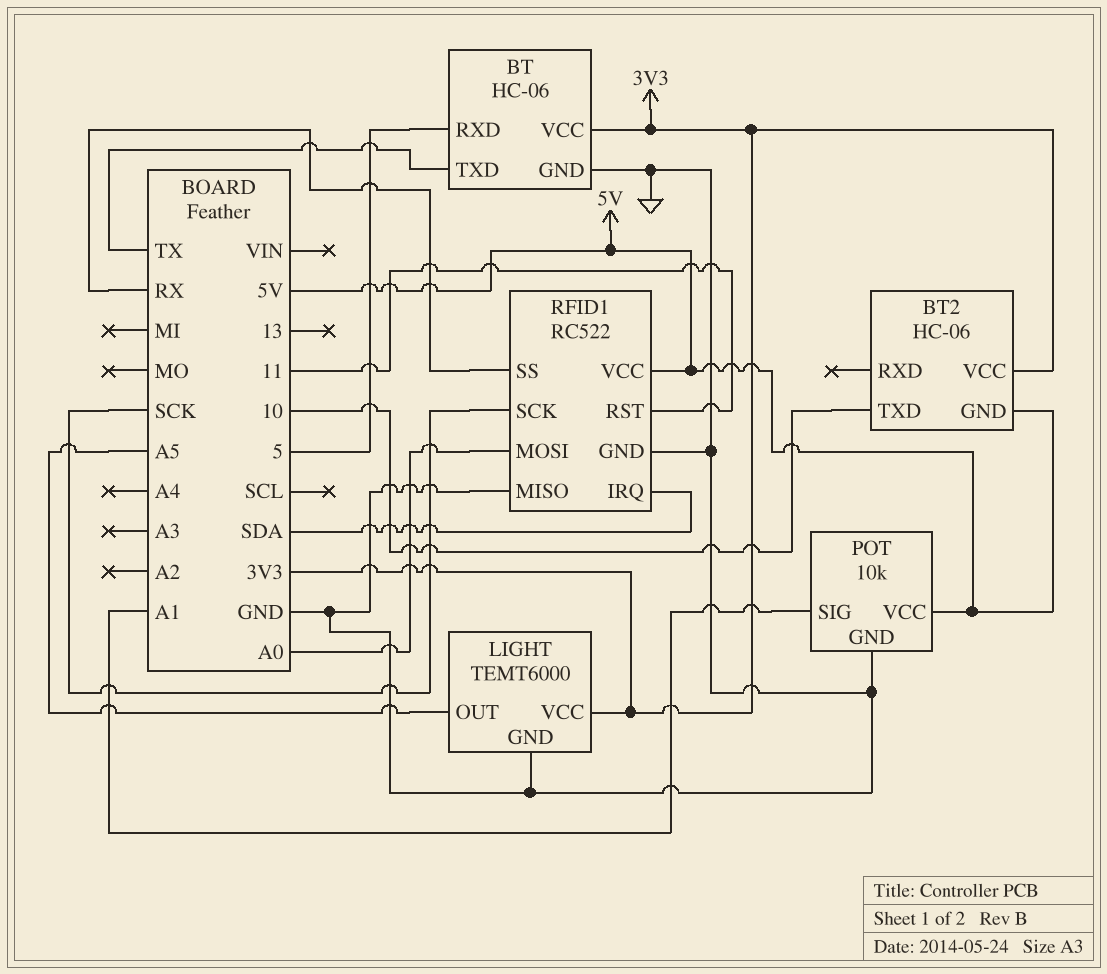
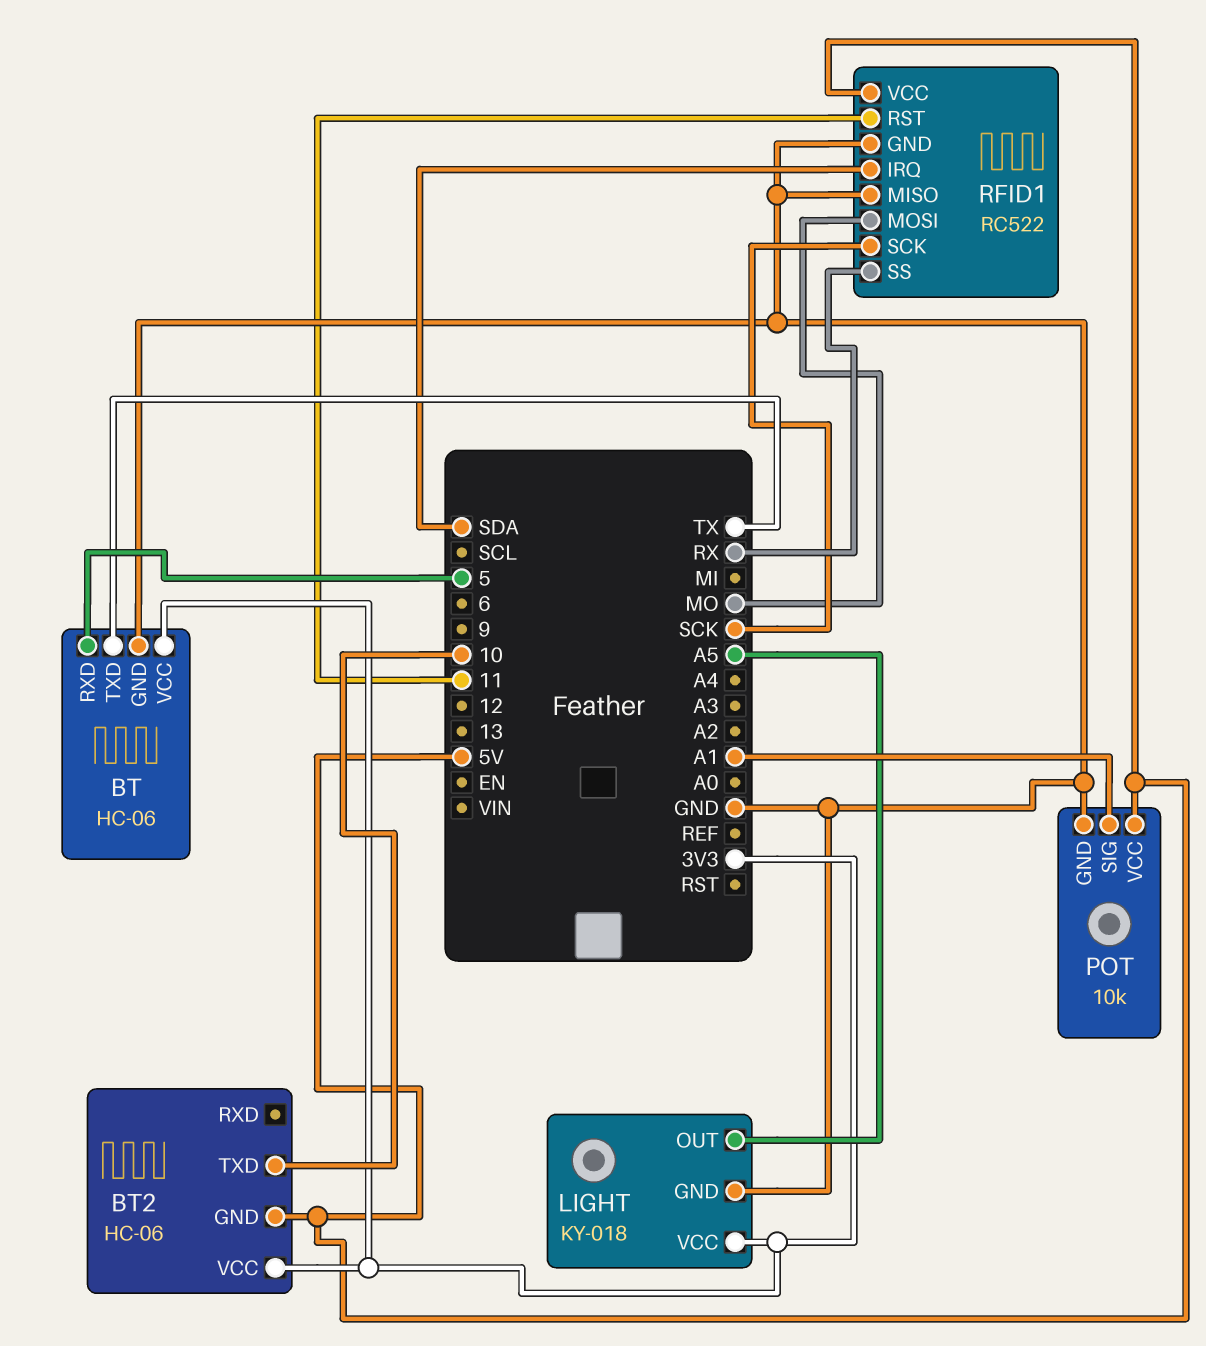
LIGHT: TEMT6000 -> KY-018
RFID1 pin MOSI: A0 -> MO

